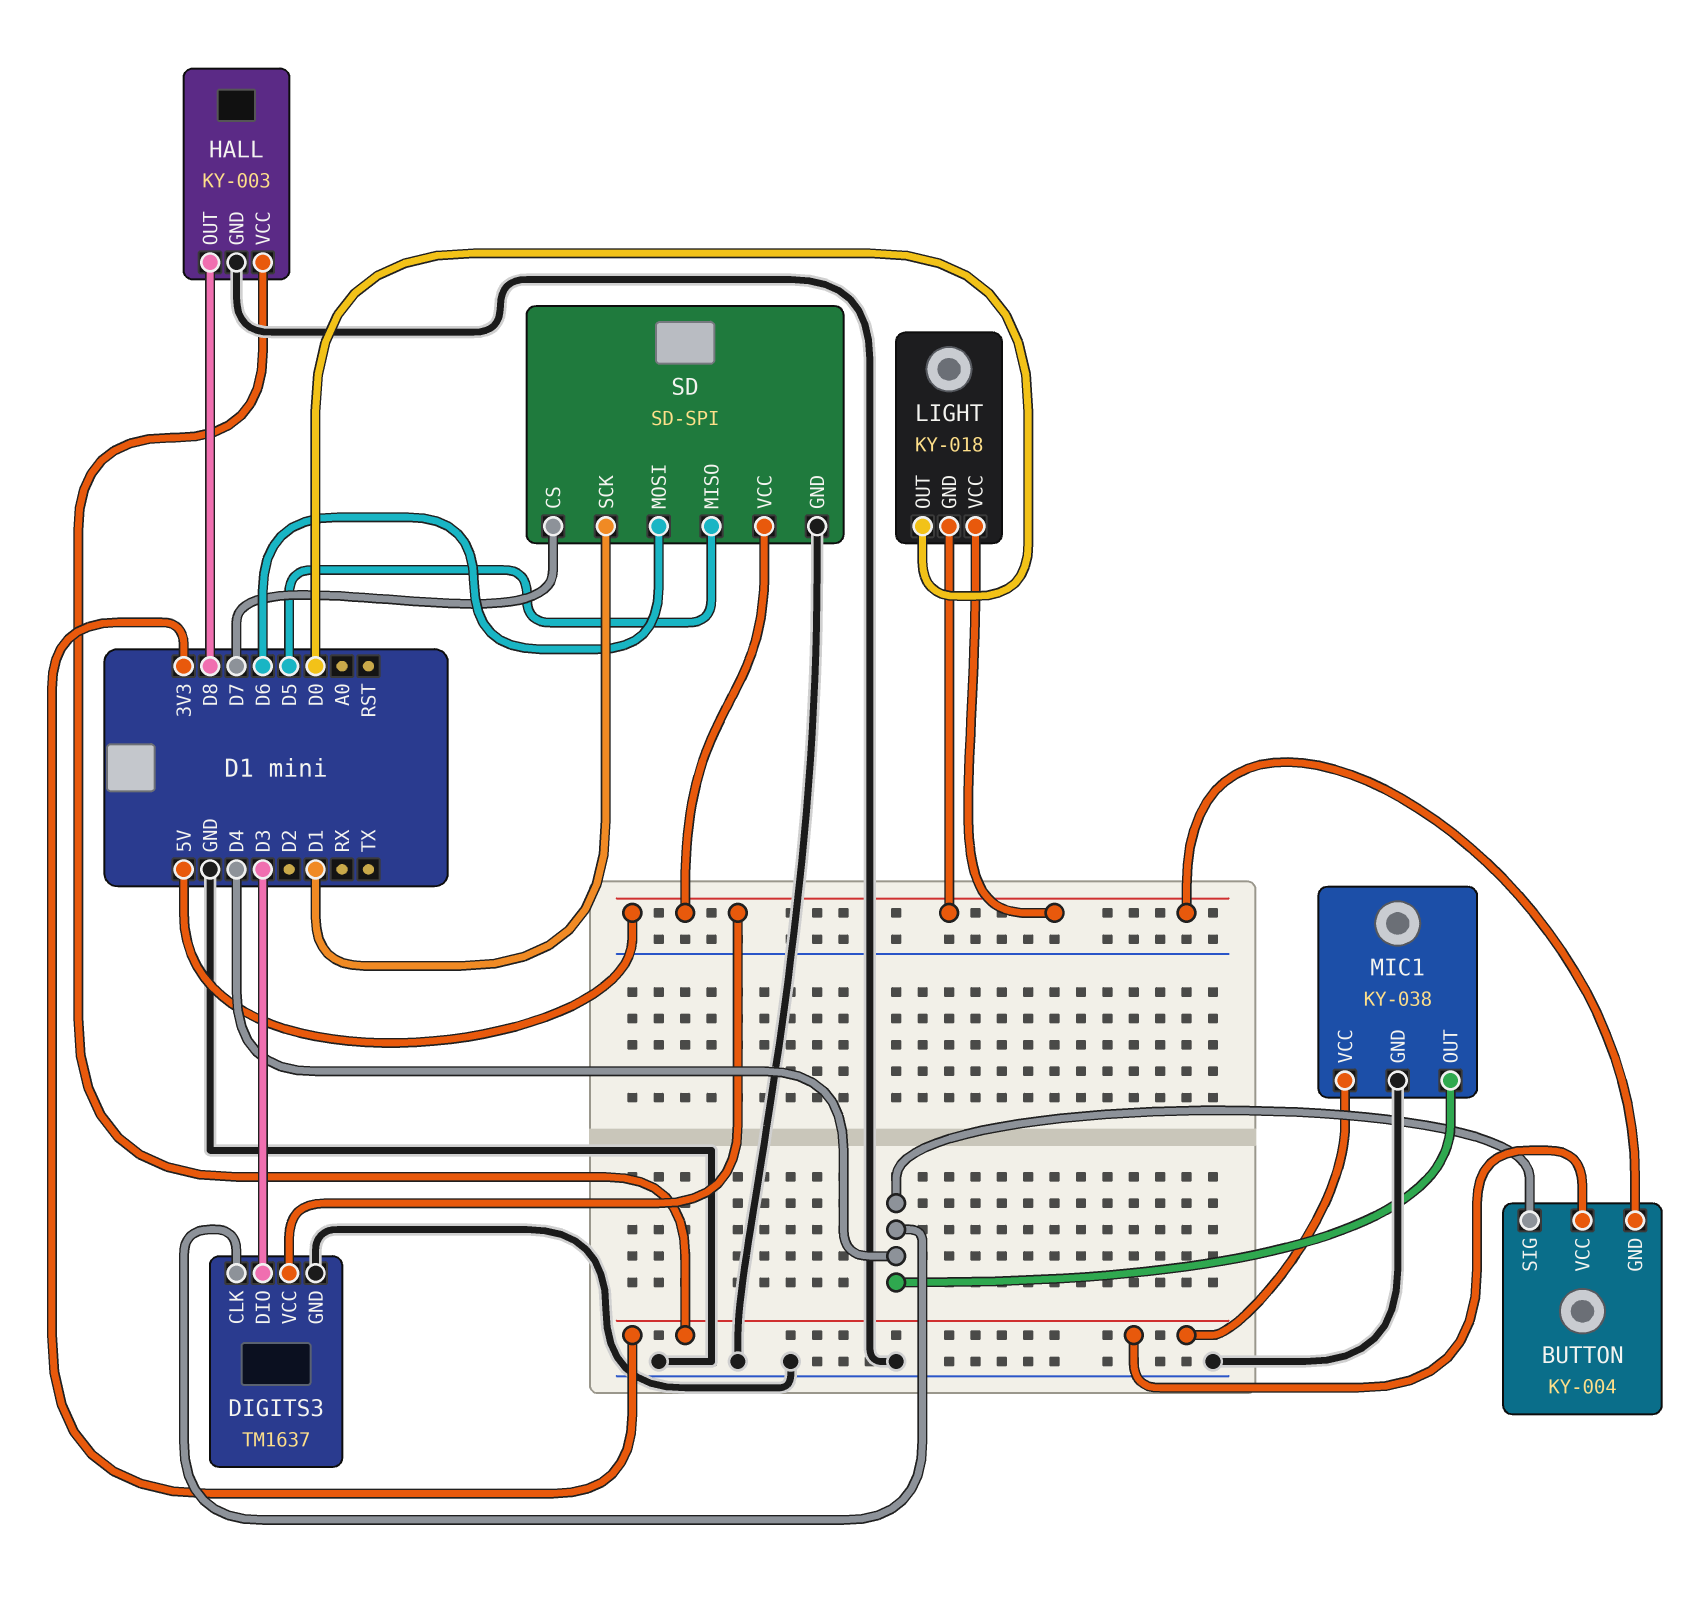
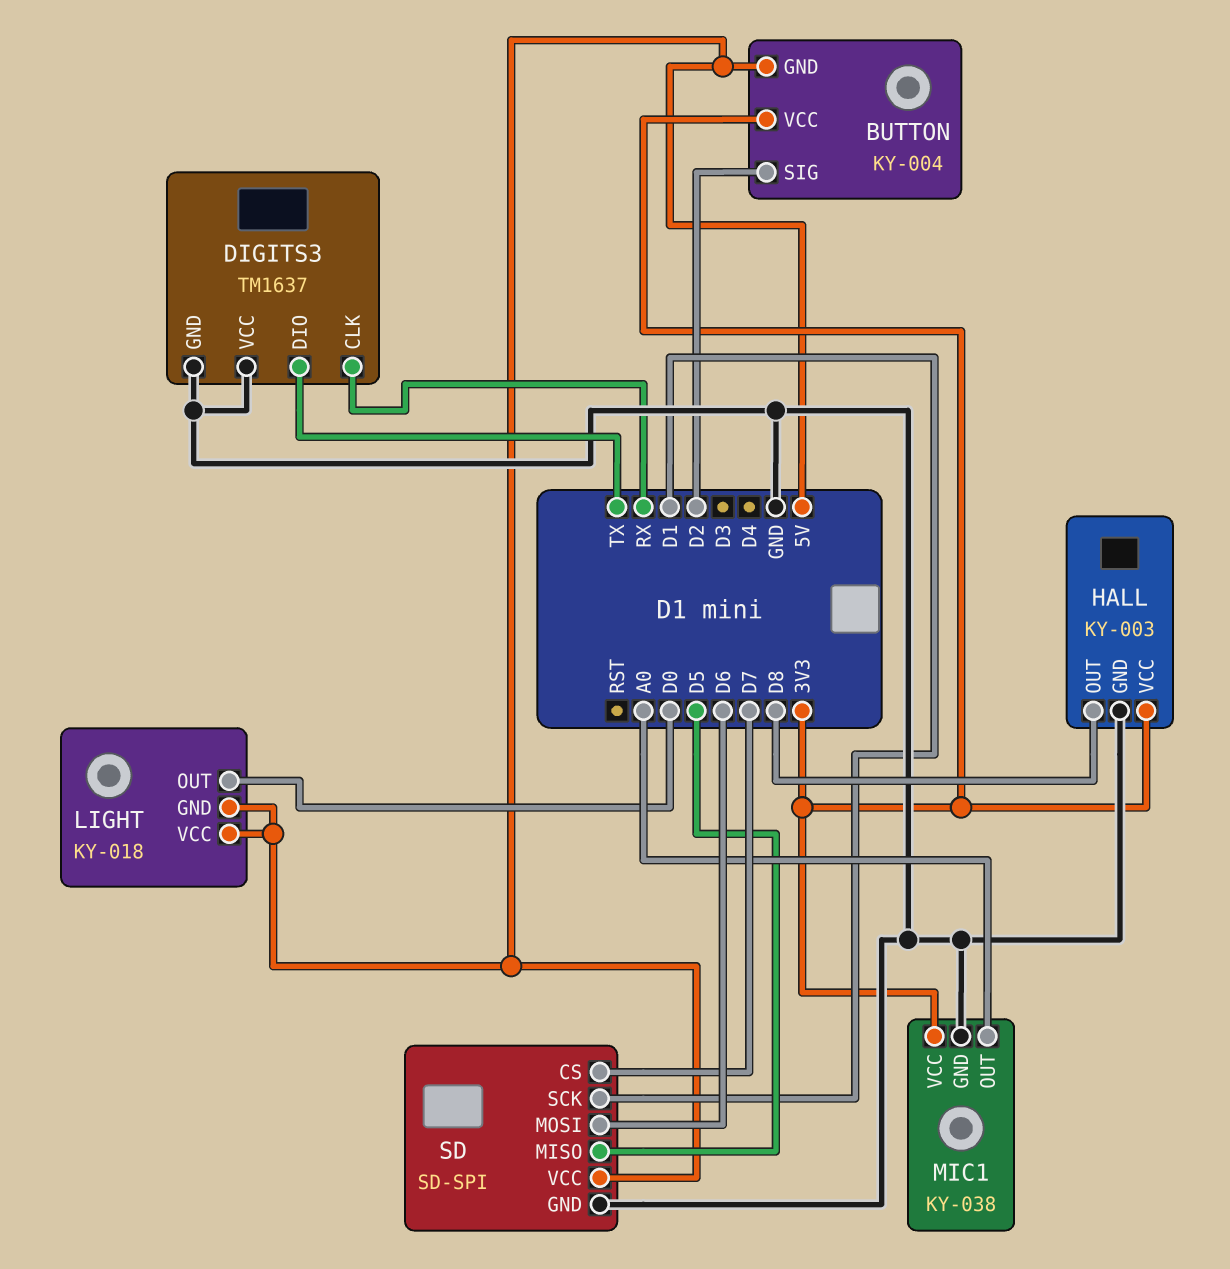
BUTTON pin SIG: D4 -> D2
DIGITS3 pin CLK: D4 -> RX
DIGITS3 pin DIO: D3 -> TX
DIGITS3 pin VCC: 5V -> GND
MIC1 pin OUT: D4 -> A0

